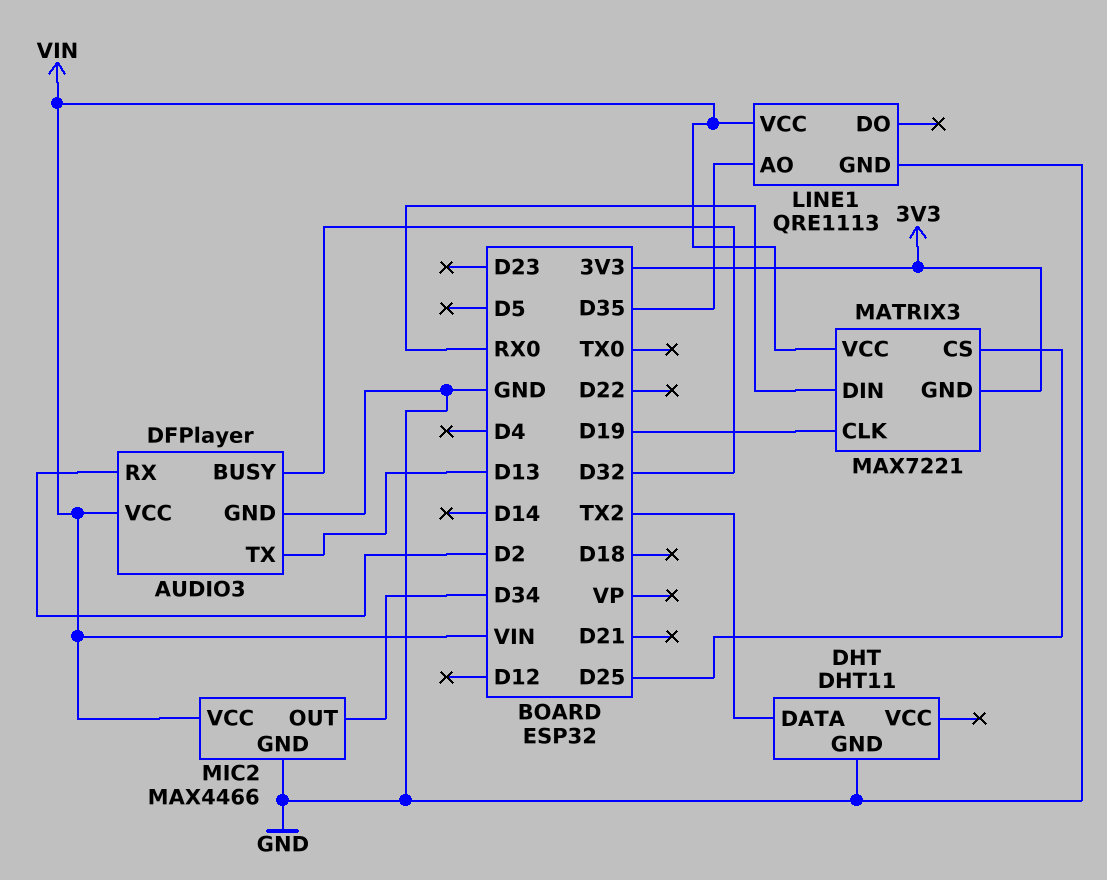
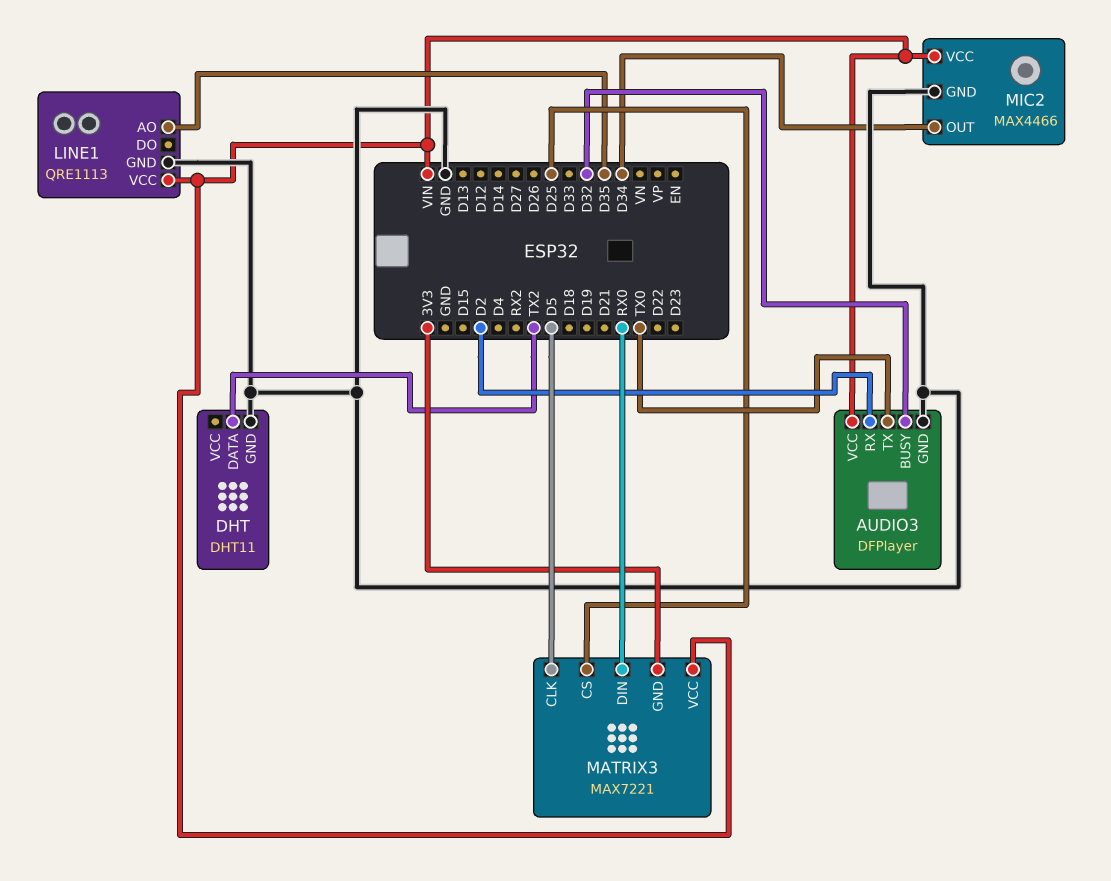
AUDIO3 pin TX: D13 -> TX0
MATRIX3 pin CLK: D19 -> D5

